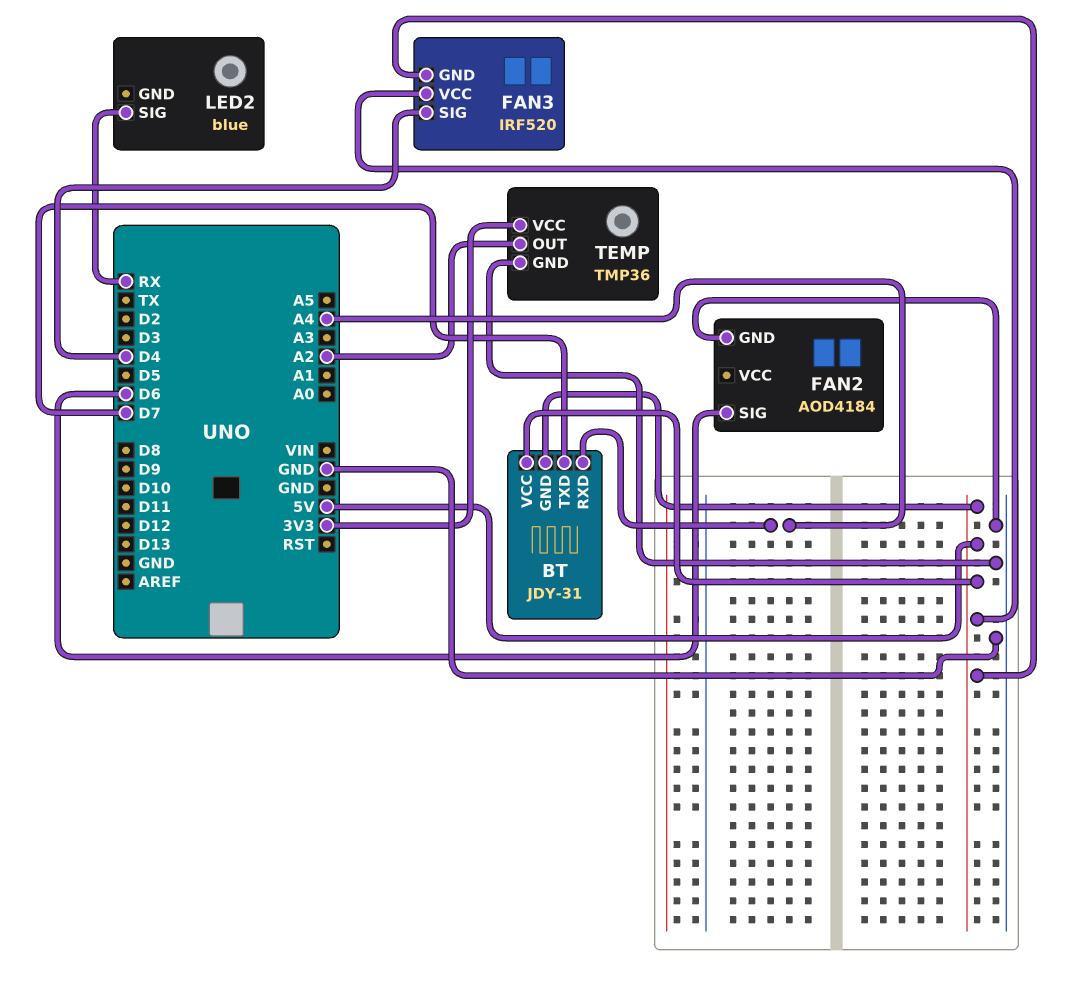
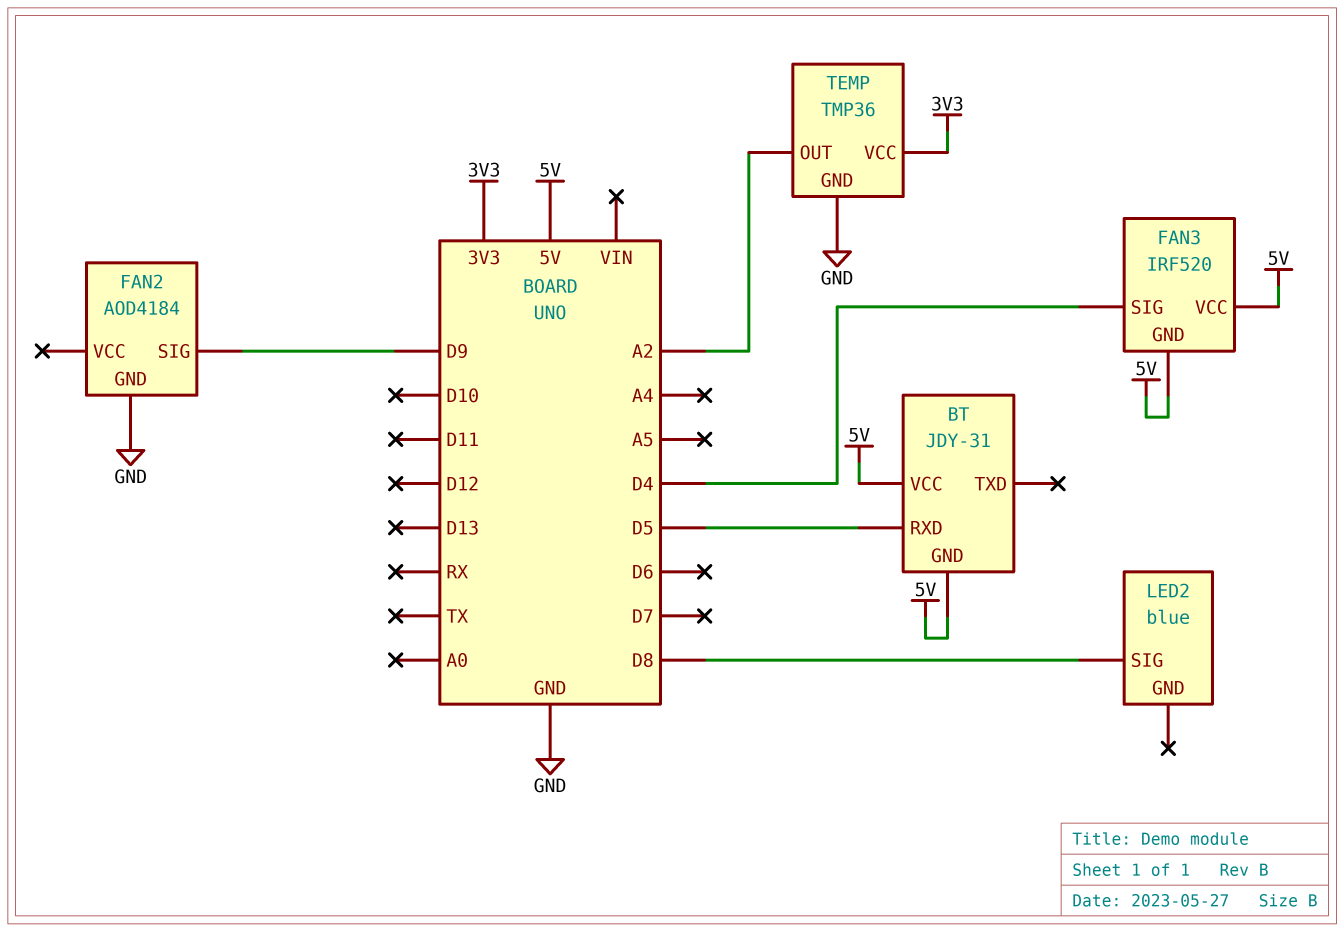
BT pin RXD: A4 -> D5
BT pin TXD: D7 -> none
FAN2 pin SIG: D6 -> D9
LED2 pin SIG: RX -> D8

